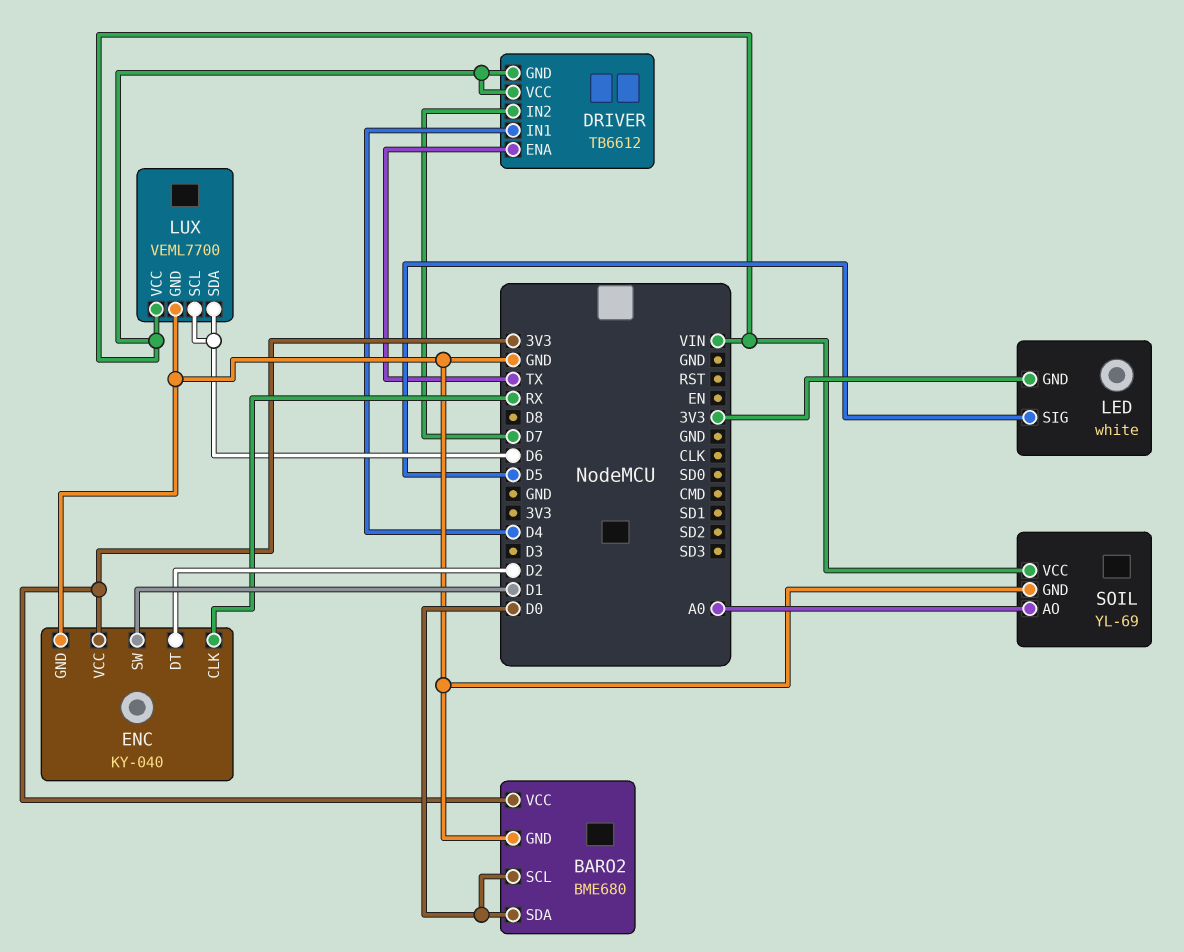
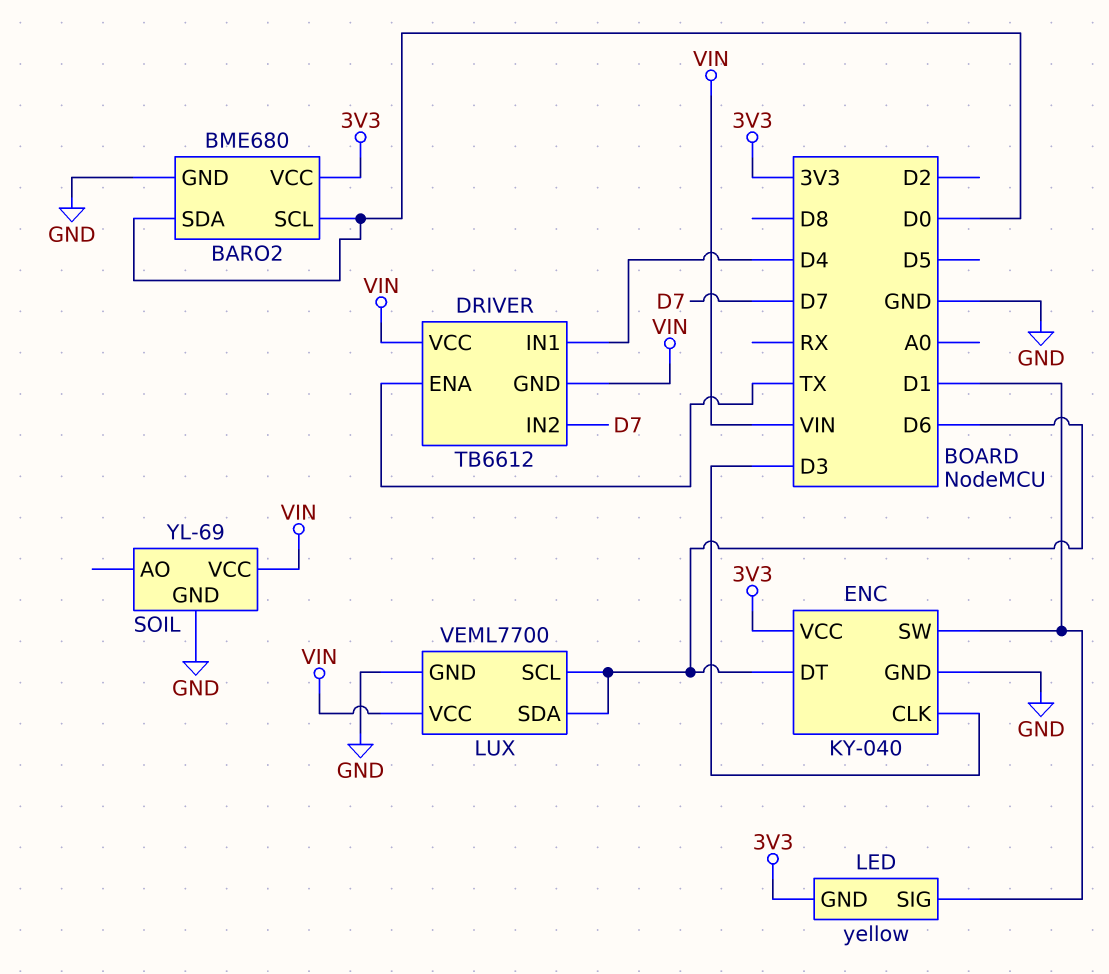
ENC pin CLK: RX -> D3
ENC pin DT: D2 -> D6
LED: white -> yellow
LED pin SIG: D5 -> D1
SOIL pin AO: A0 -> none

